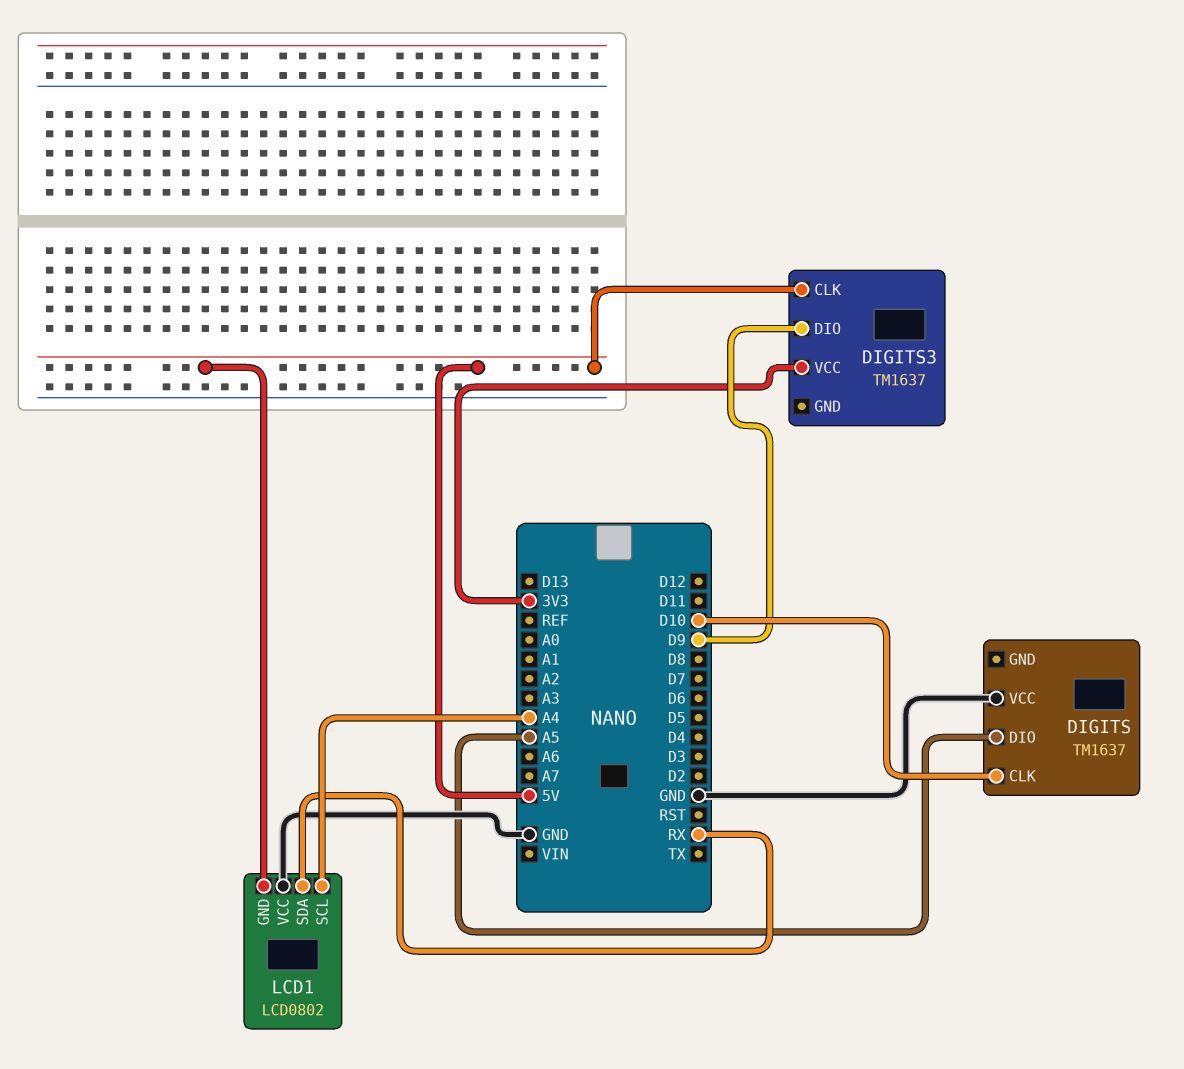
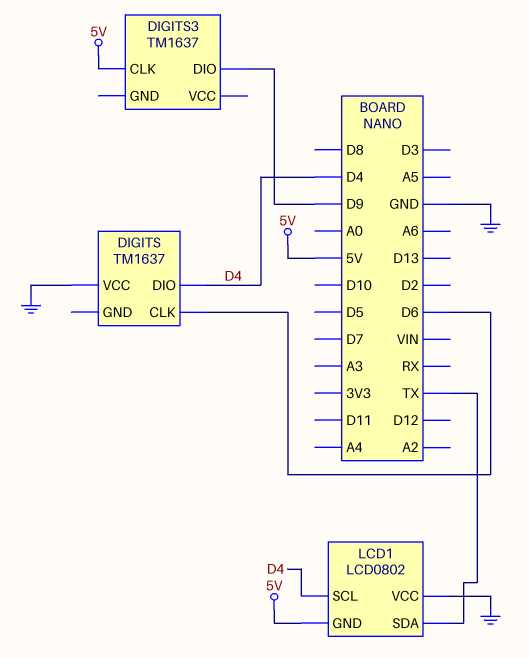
DIGITS pin CLK: D10 -> D6
DIGITS pin DIO: A5 -> D4
DIGITS3 pin VCC: 3V3 -> none
LCD1 pin SCL: A4 -> D4
LCD1 pin SDA: RX -> TX

